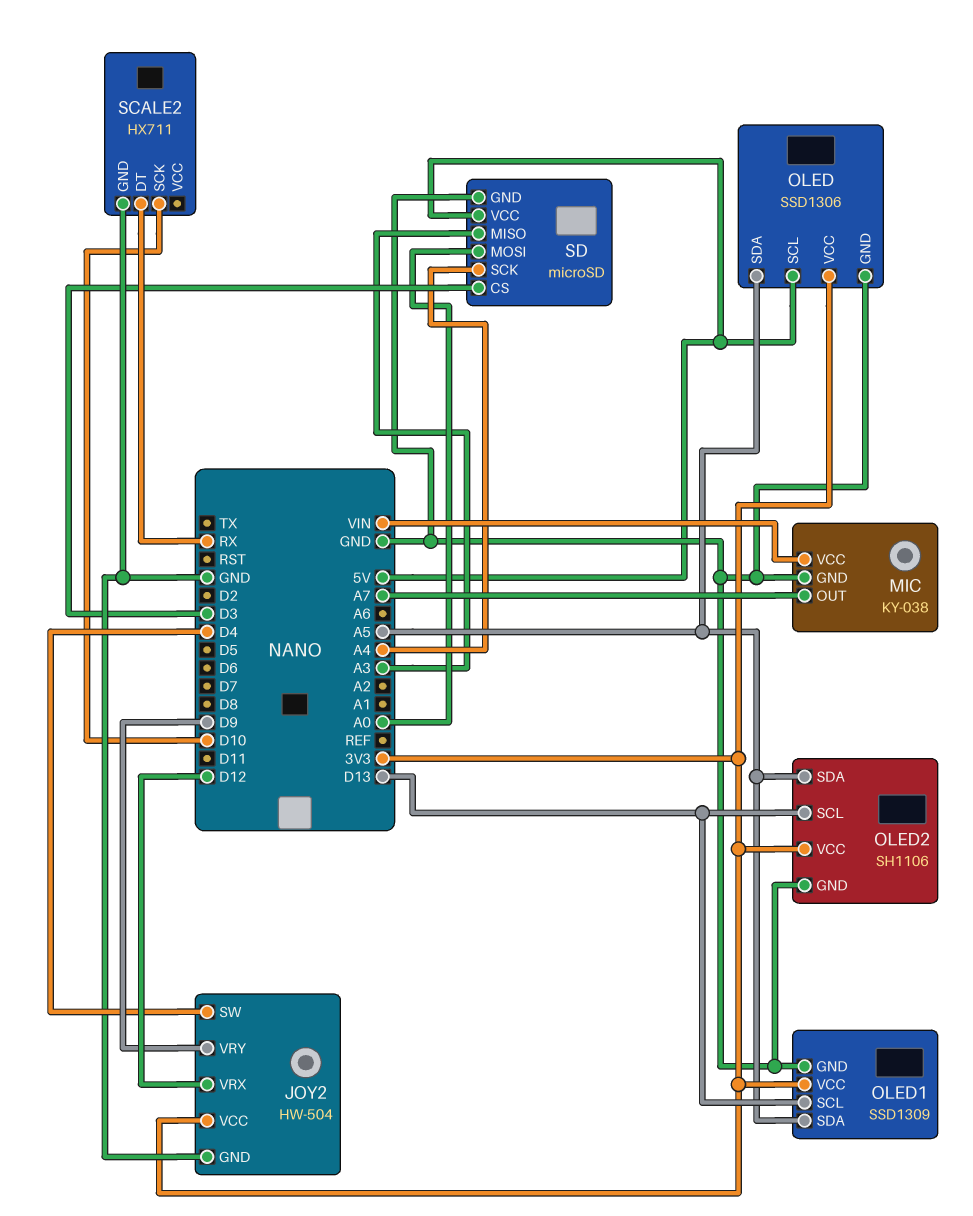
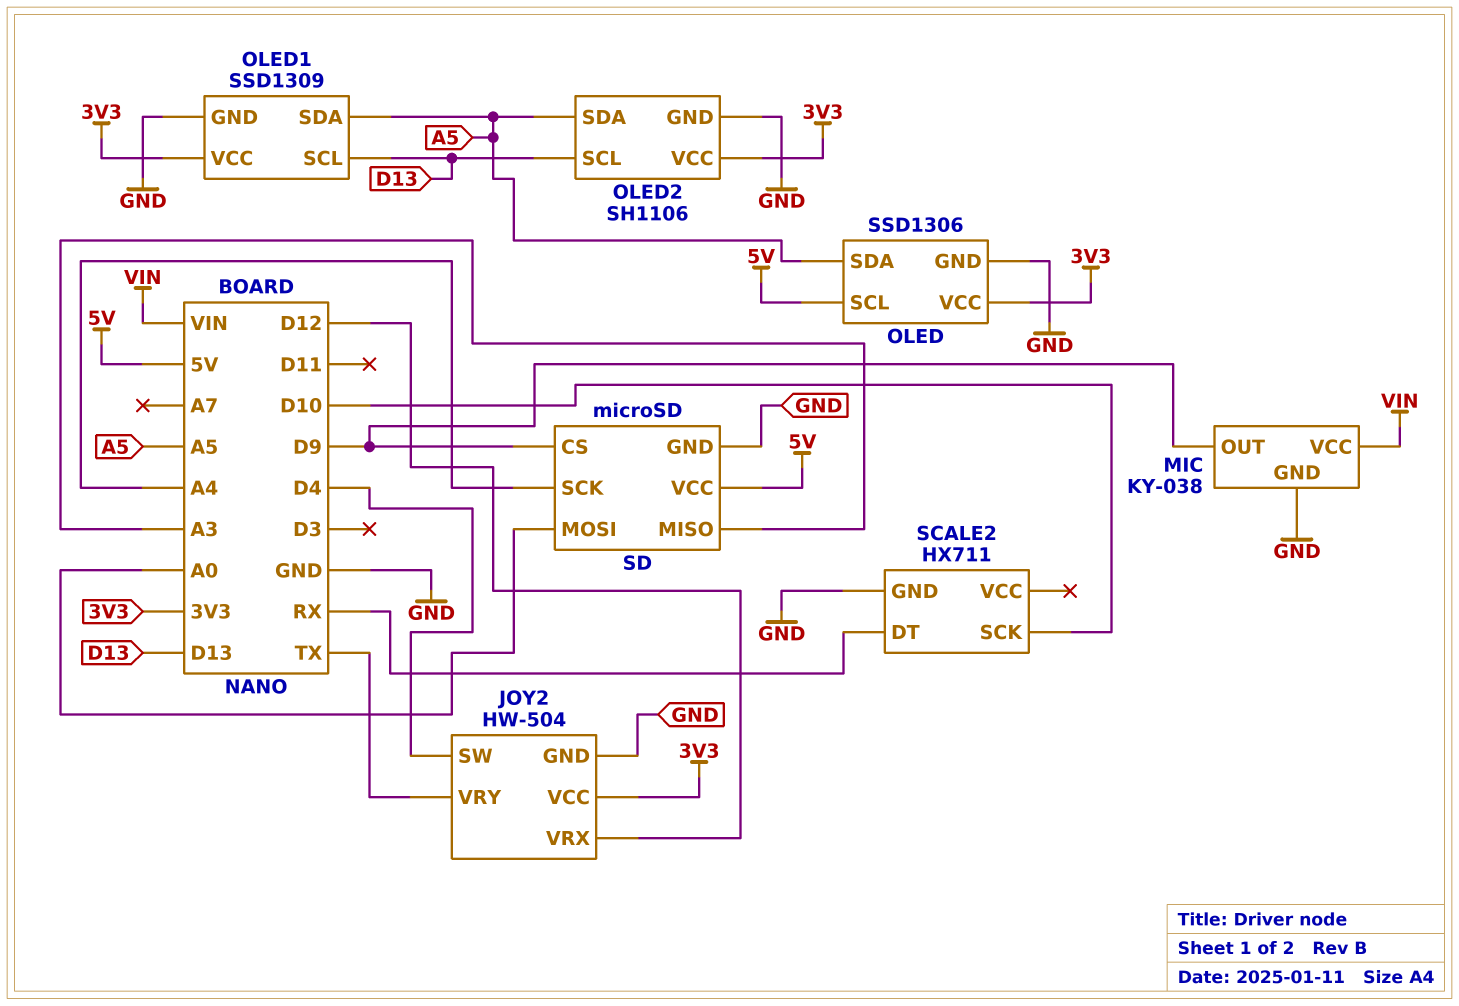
JOY2 pin VRY: D9 -> TX
MIC pin OUT: A7 -> D9
SD pin CS: D3 -> D9

